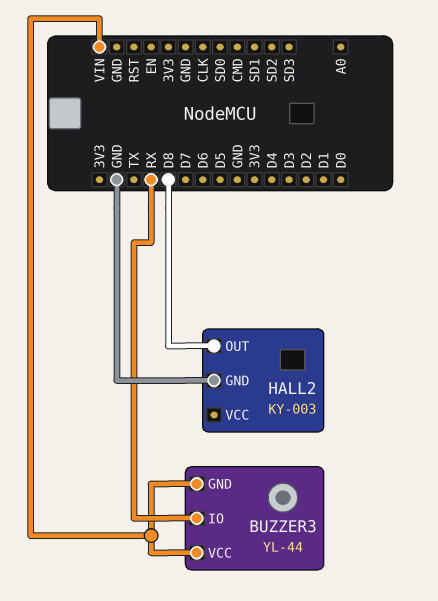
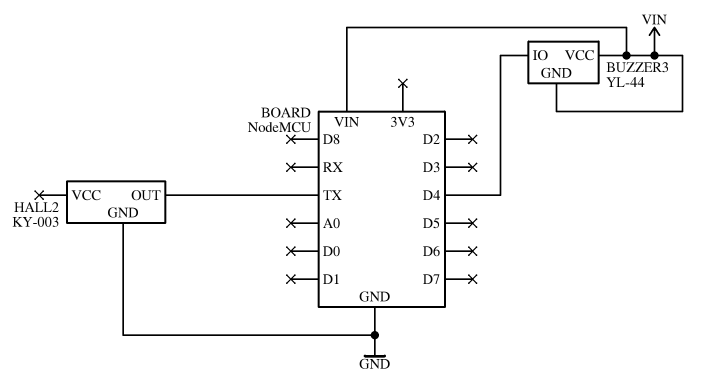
BUZZER3 pin IO: RX -> D4
HALL2 pin OUT: D8 -> TX

